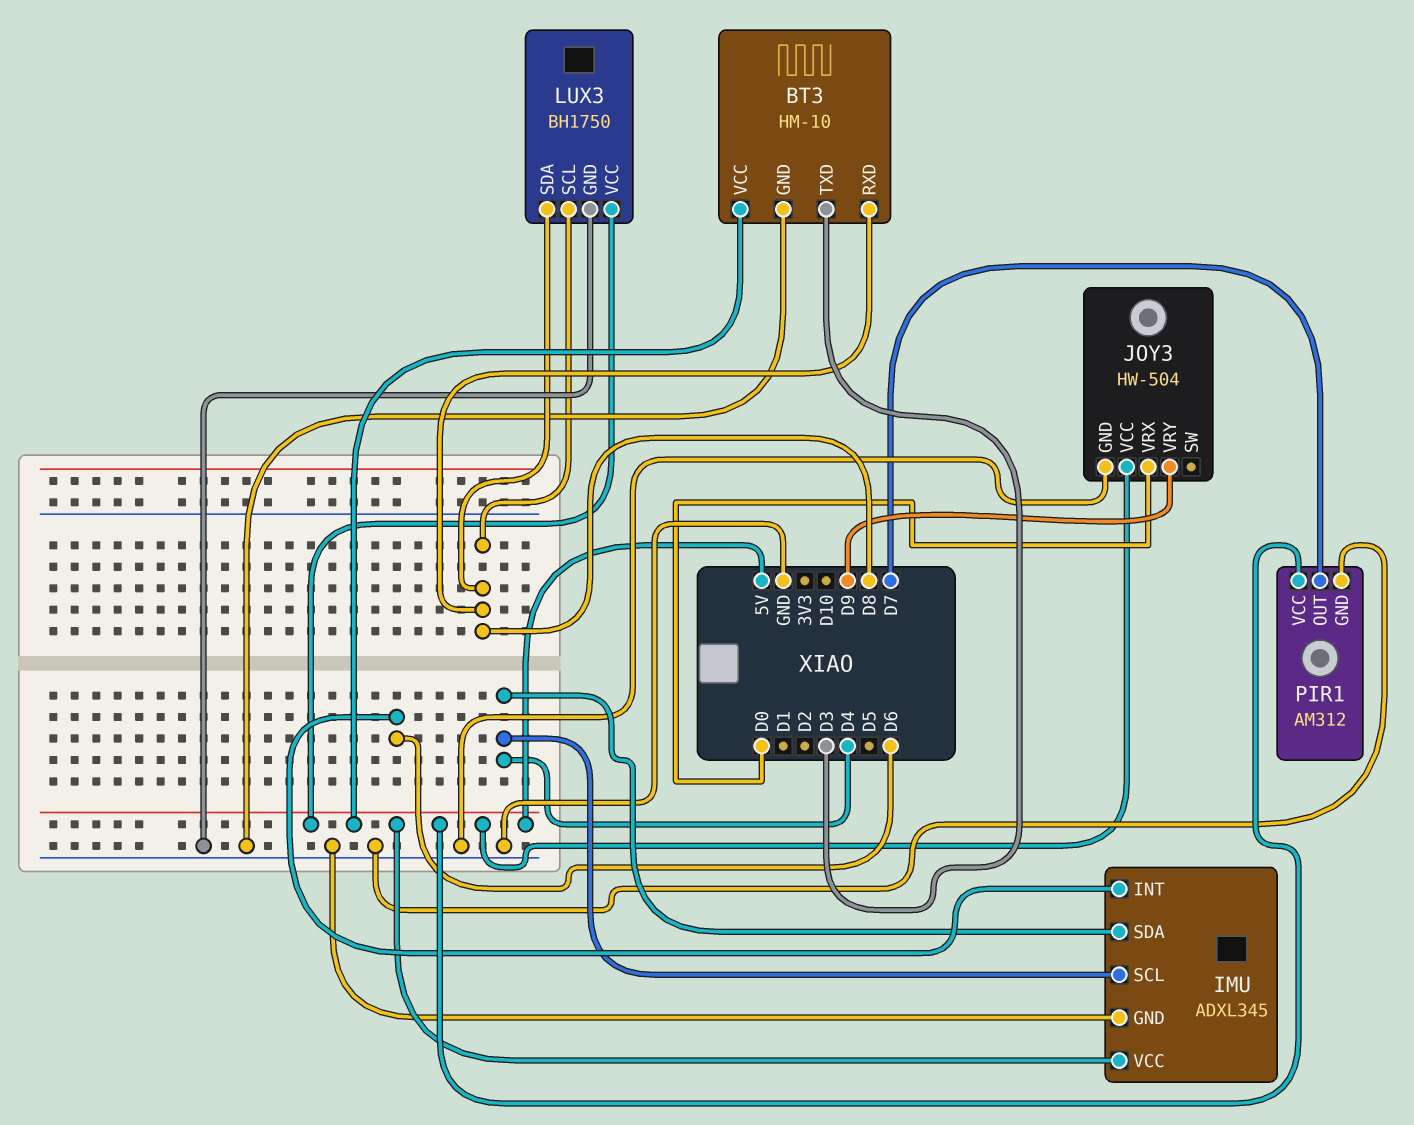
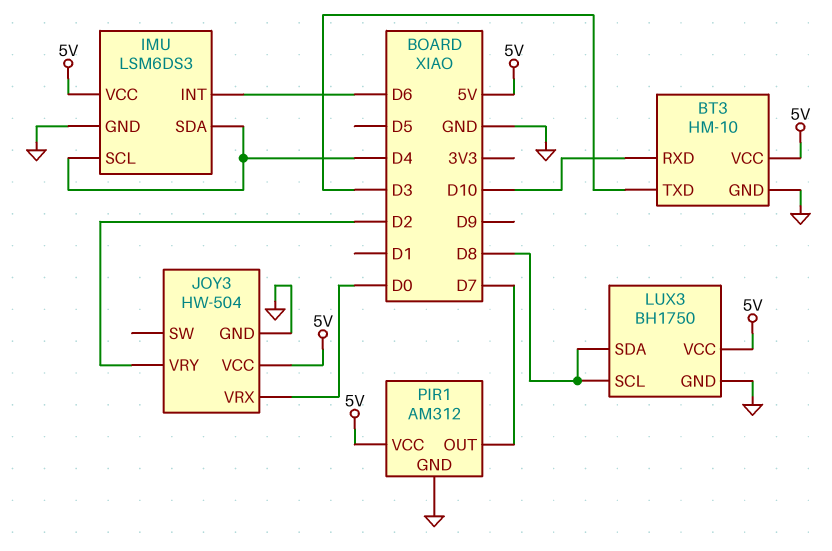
BT3 pin RXD: D8 -> D10
IMU: ADXL345 -> LSM6DS3
JOY3 pin VRY: D9 -> D2

